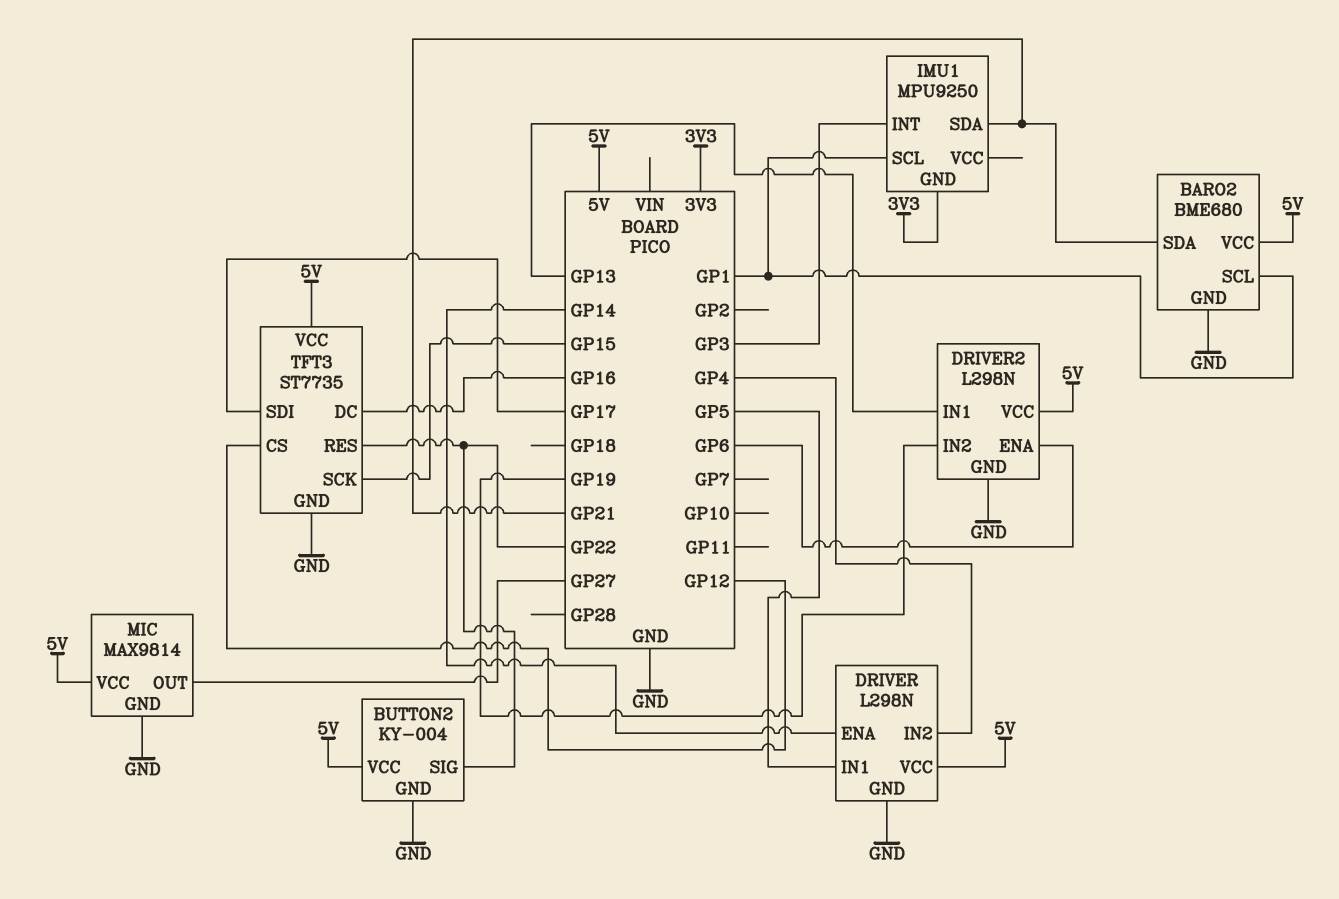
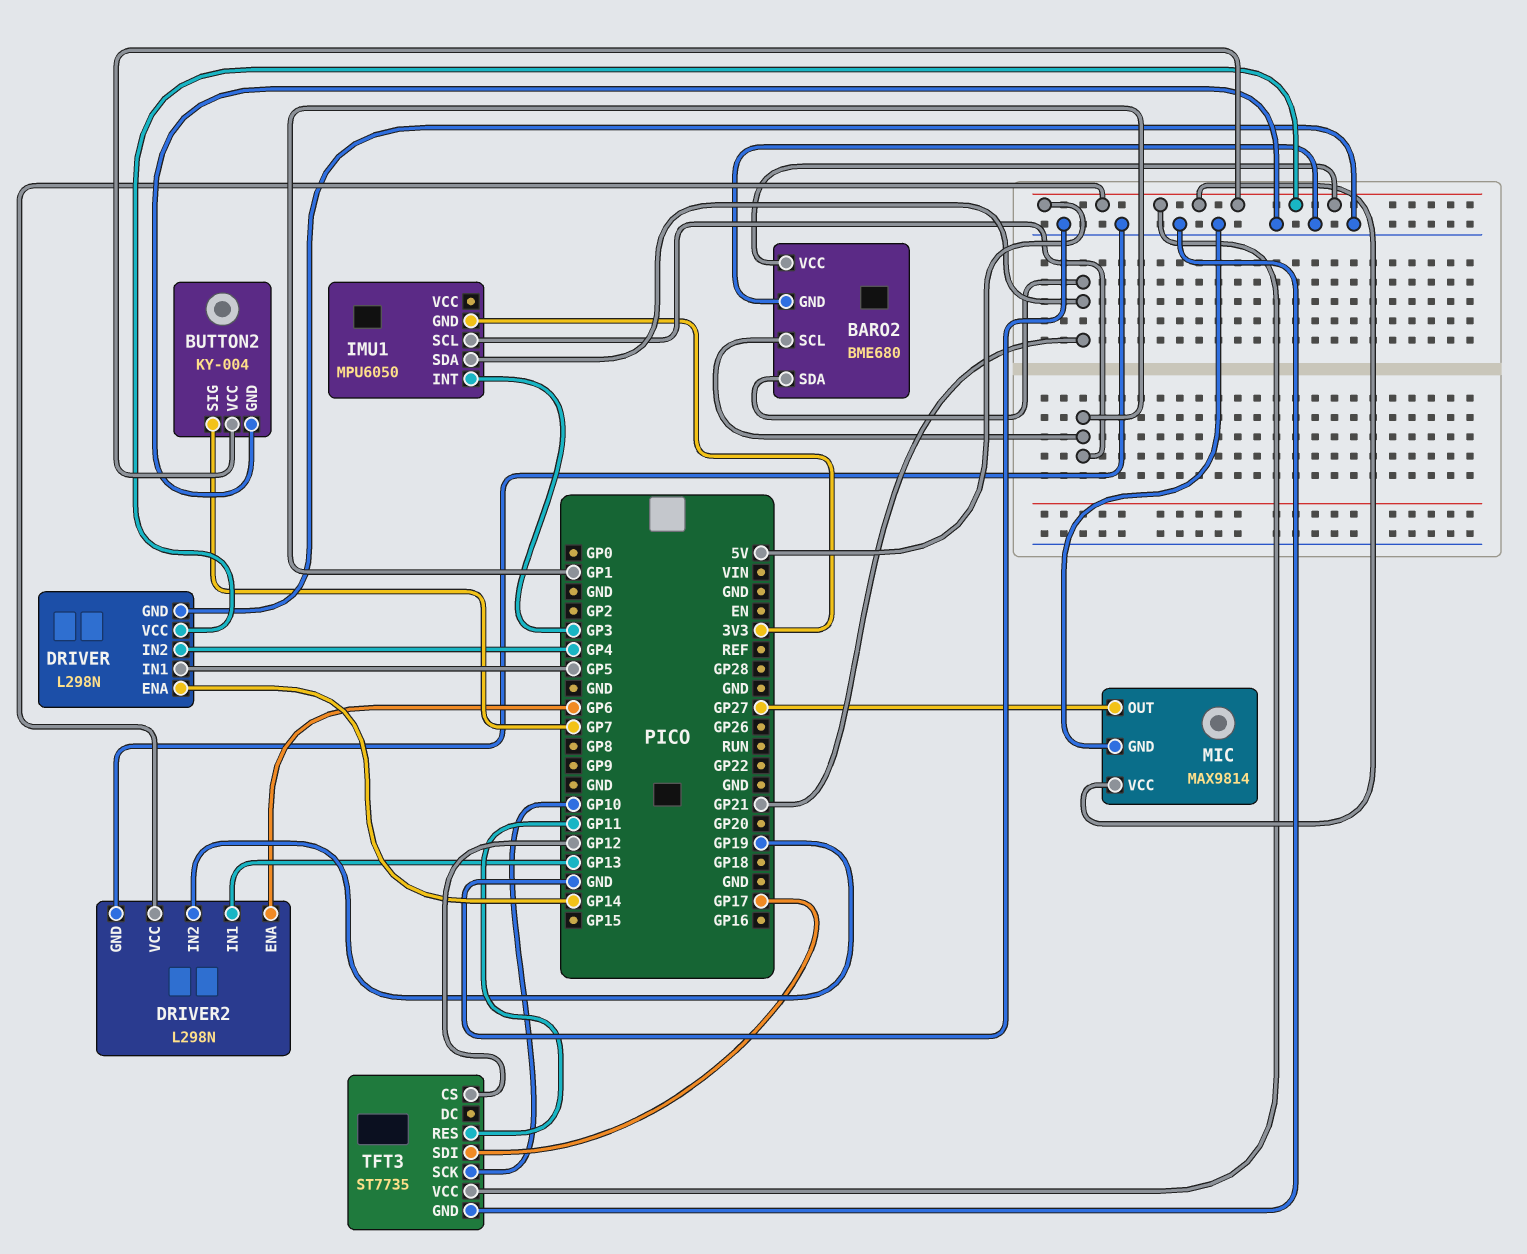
BUTTON2 pin SIG: GP22 -> GP7
IMU1: MPU9250 -> MPU6050
TFT3 pin DC: GP16 -> none
TFT3 pin RES: GP22 -> GP11
TFT3 pin SCK: GP15 -> GP10

